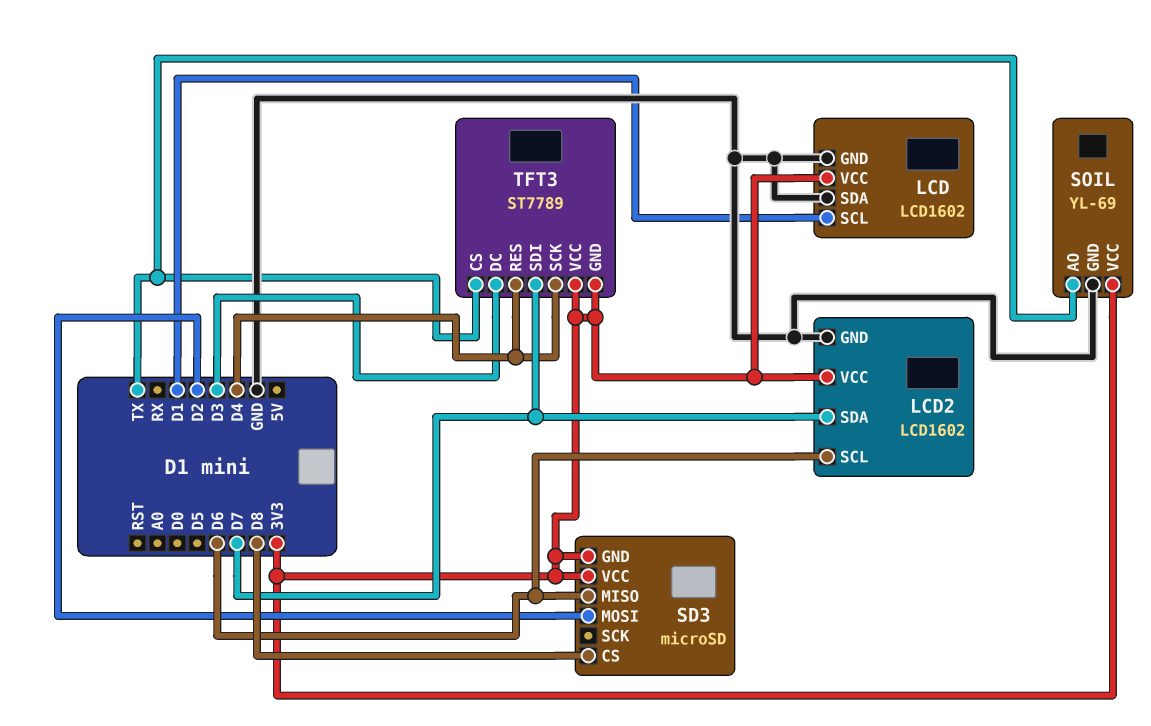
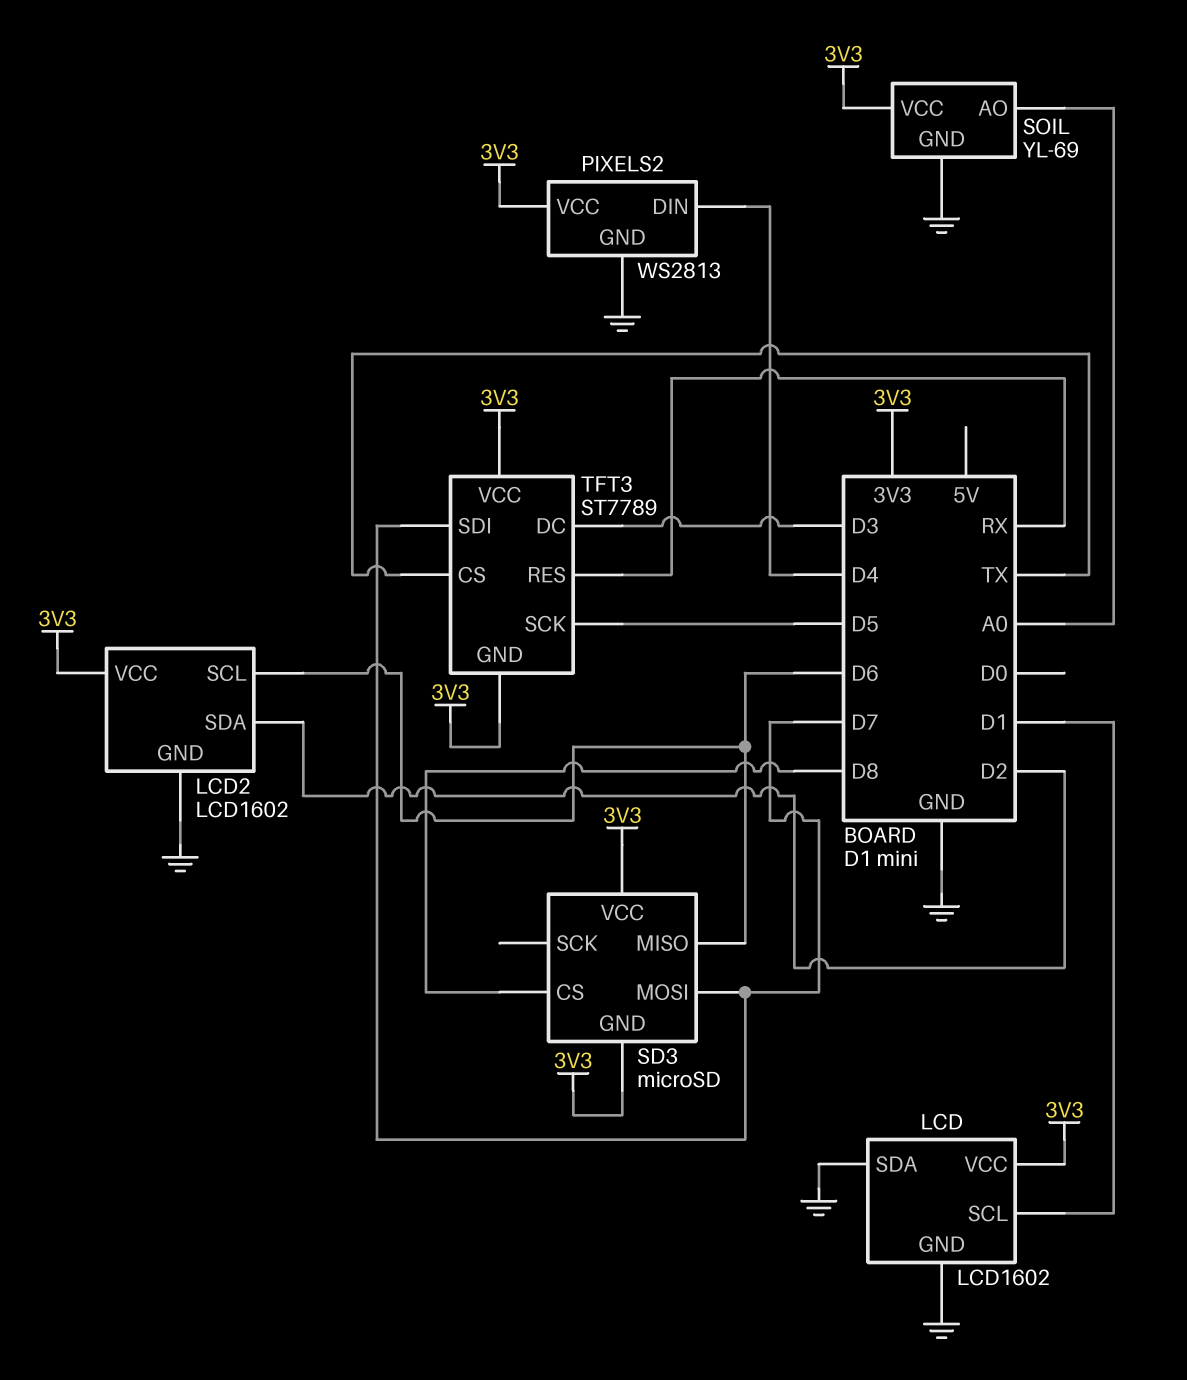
LCD2 pin SDA: D7 -> D2
PIXELS2: none -> WS2813
PIXELS2 pin DIN: none -> D4
PIXELS2 pin GND: none -> GND
PIXELS2 pin VCC: none -> 3V3
SD3 pin MOSI: D2 -> D7
SOIL pin AO: TX -> A0
TFT3 pin RES: D4 -> RX
TFT3 pin SCK: D4 -> D5

